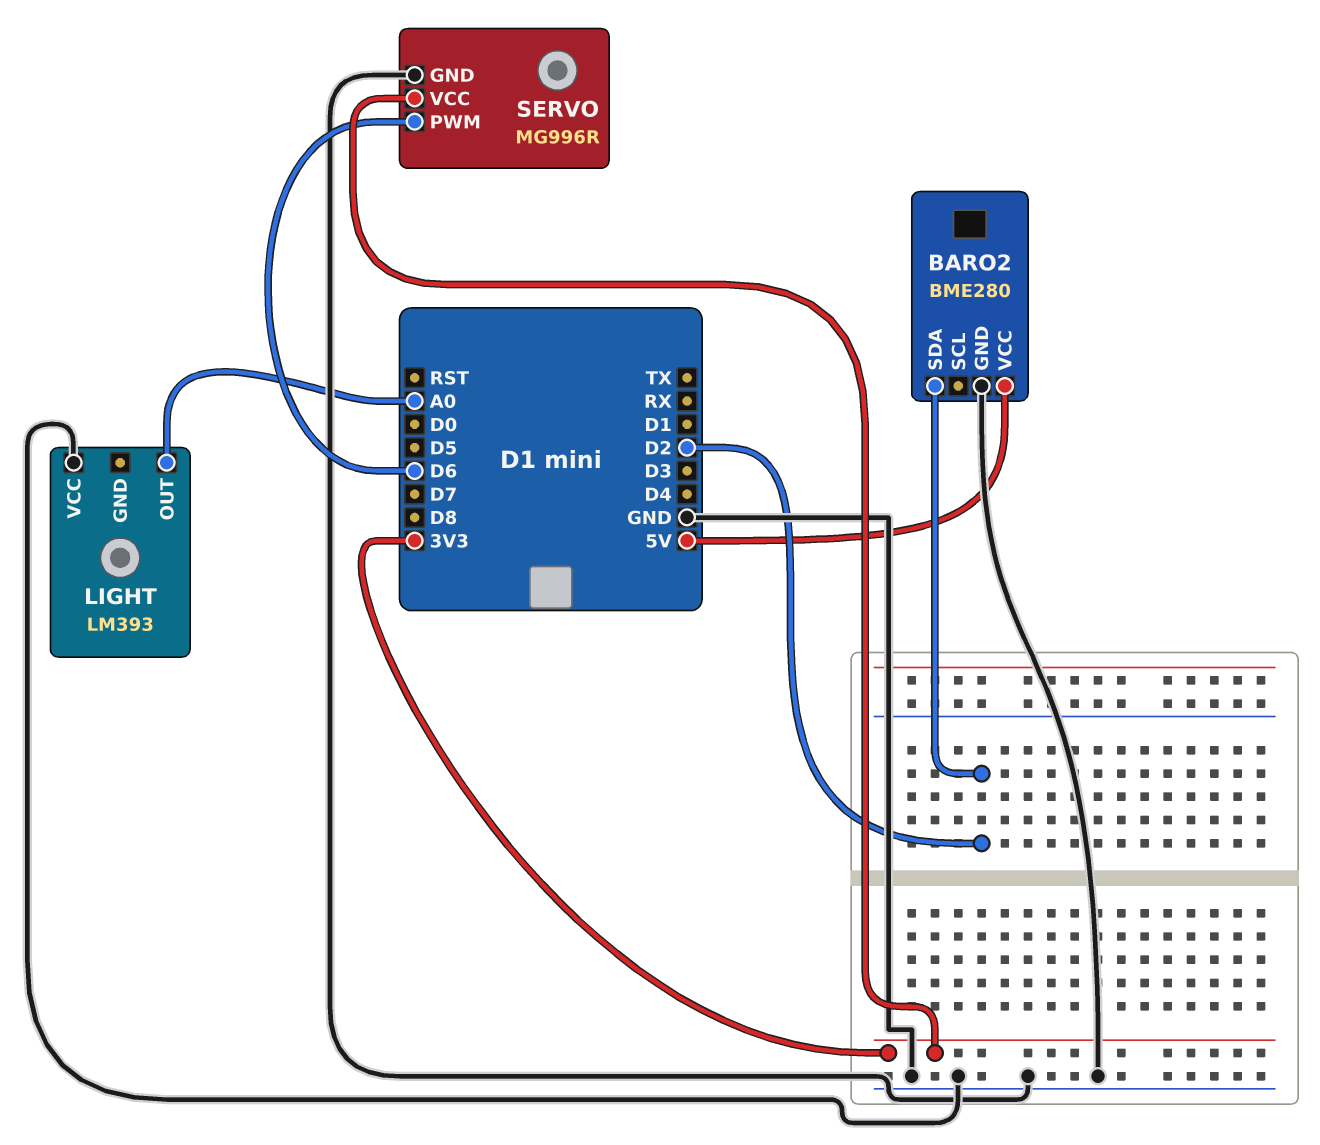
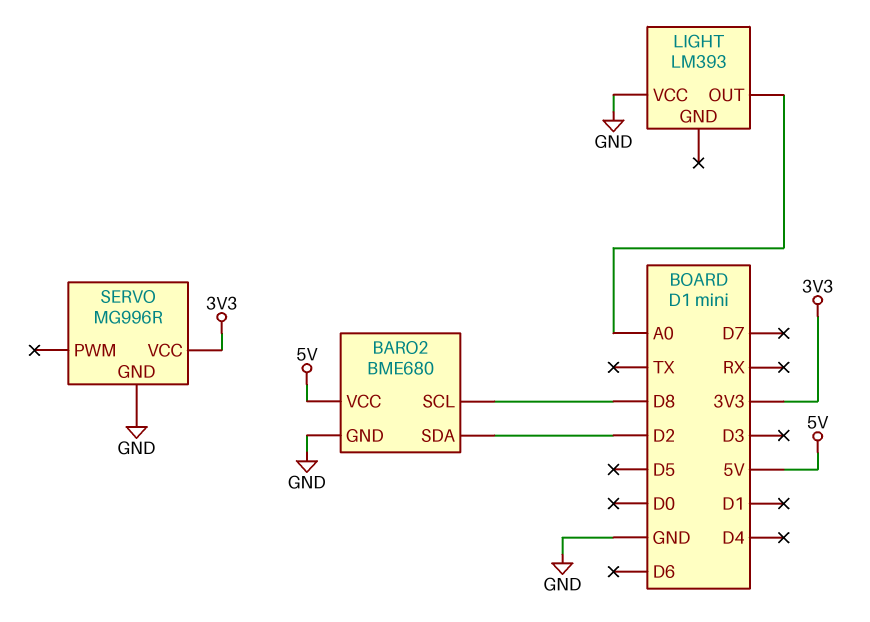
BARO2: BME280 -> BME680
BARO2 pin SCL: none -> D8
SERVO pin PWM: D6 -> none

